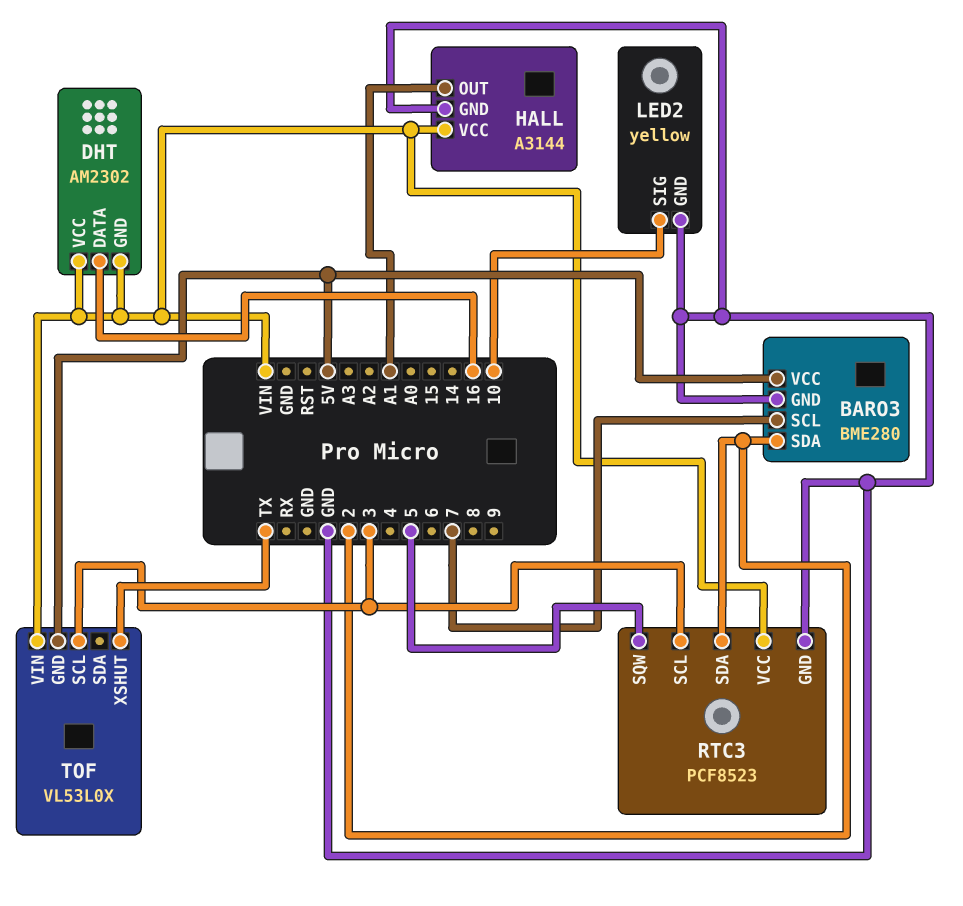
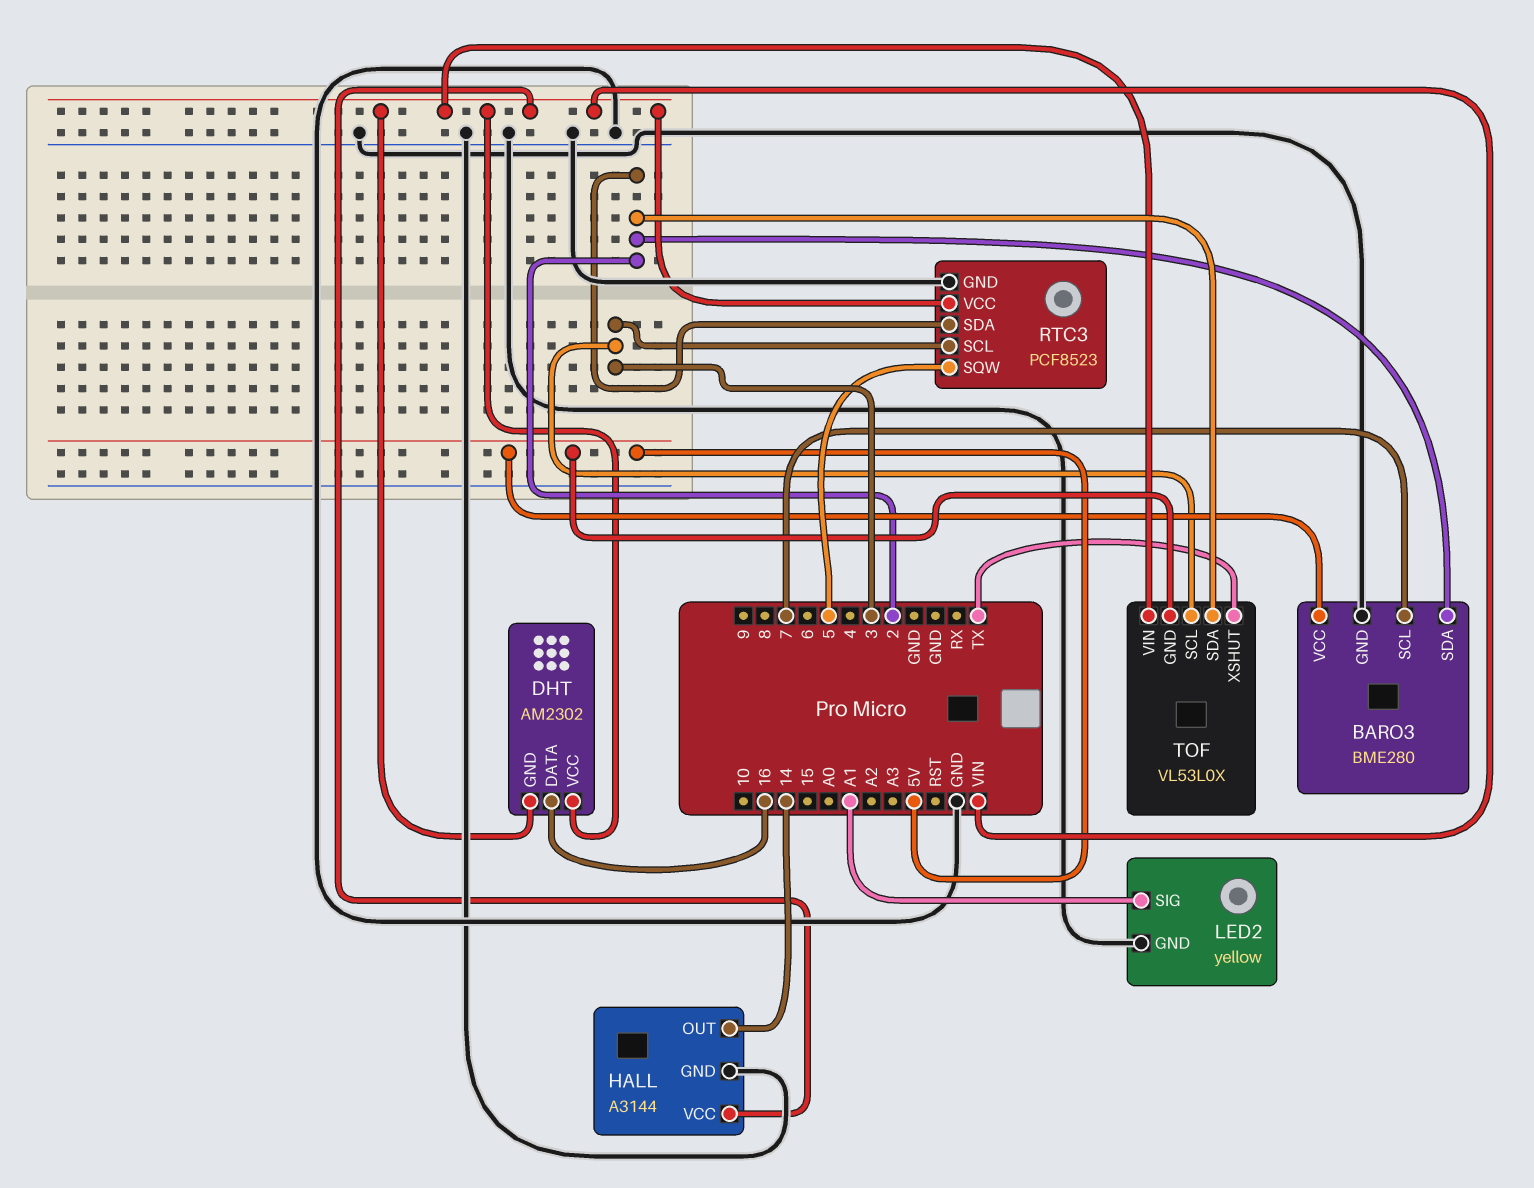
HALL pin OUT: A1 -> 14
LED2 pin SIG: 10 -> A1
TOF pin SDA: none -> 2

